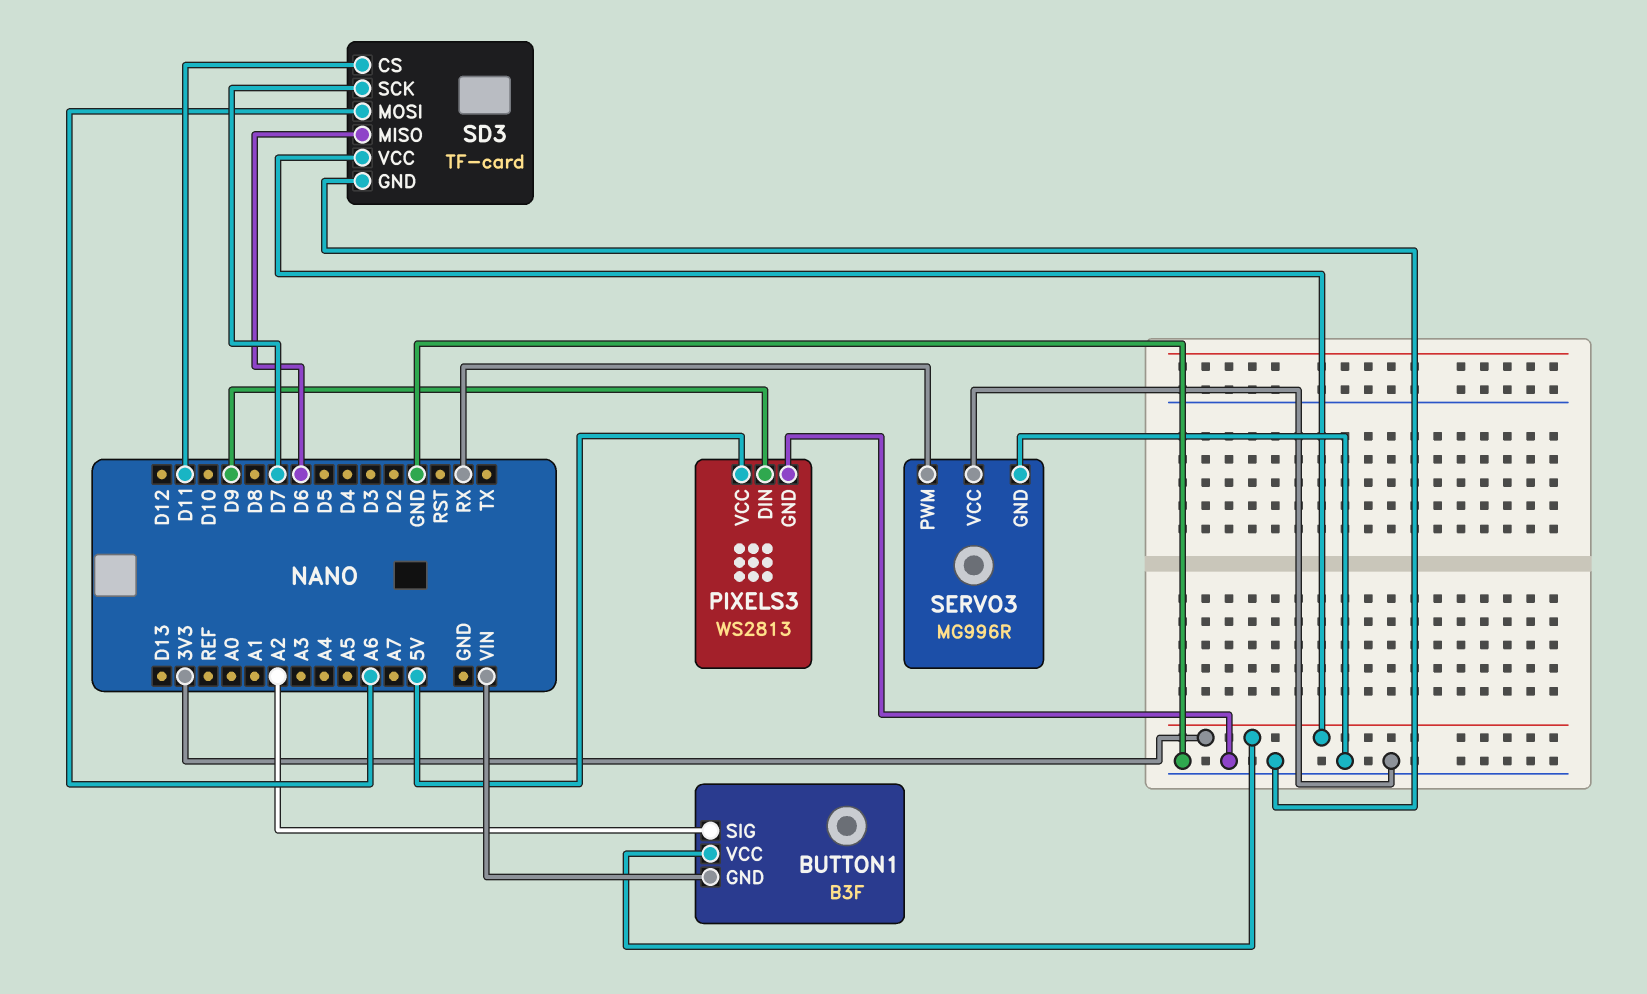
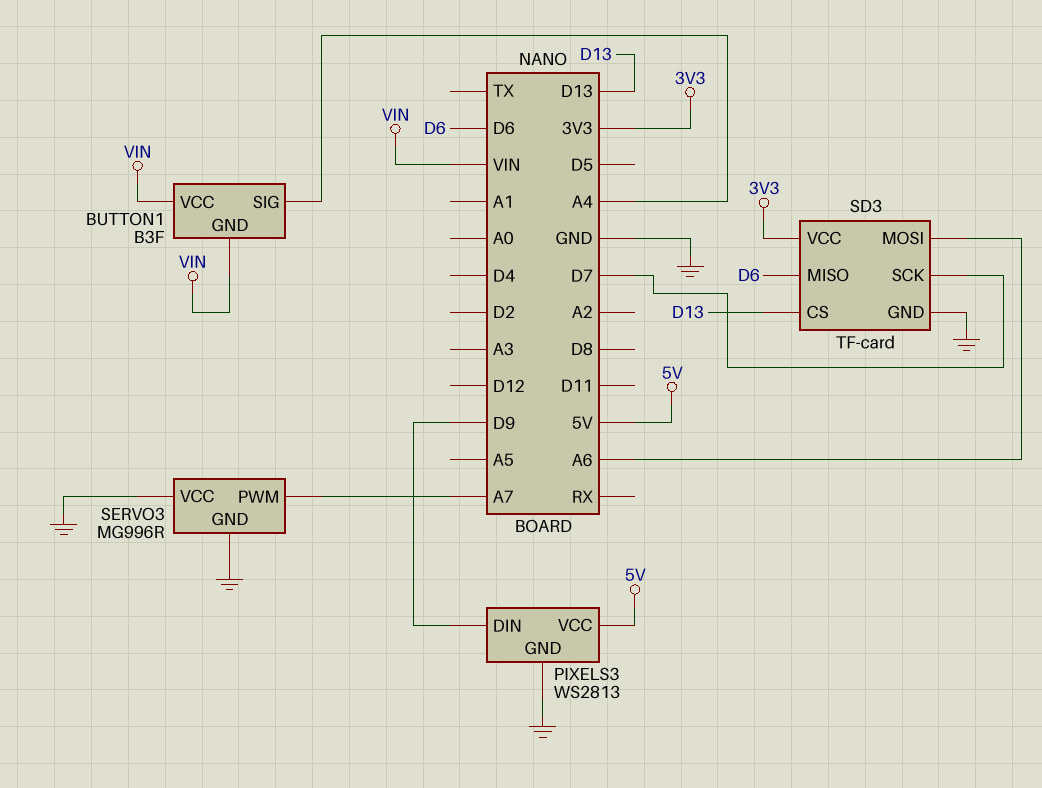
BUTTON1 pin SIG: A2 -> A4
BUTTON1 pin VCC: 3V3 -> VIN
SD3 pin CS: D11 -> D13
SERVO3 pin PWM: RX -> A7

